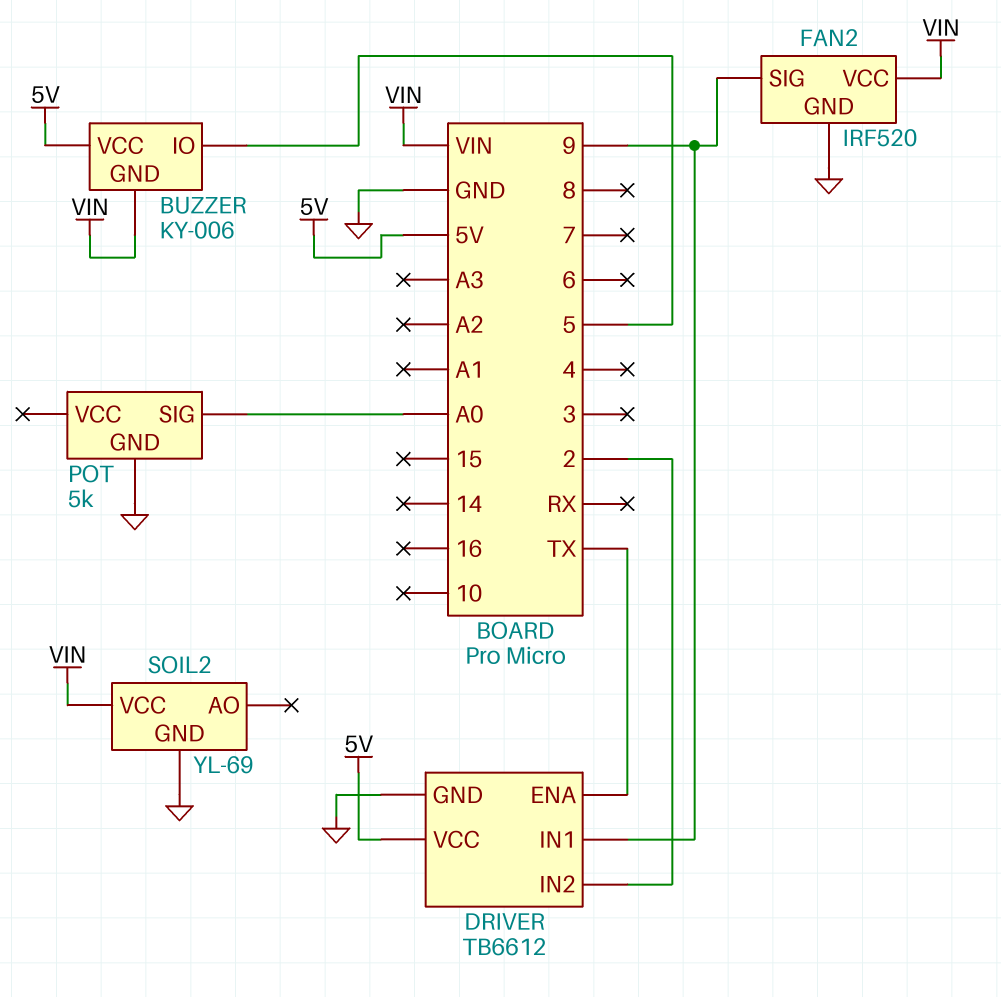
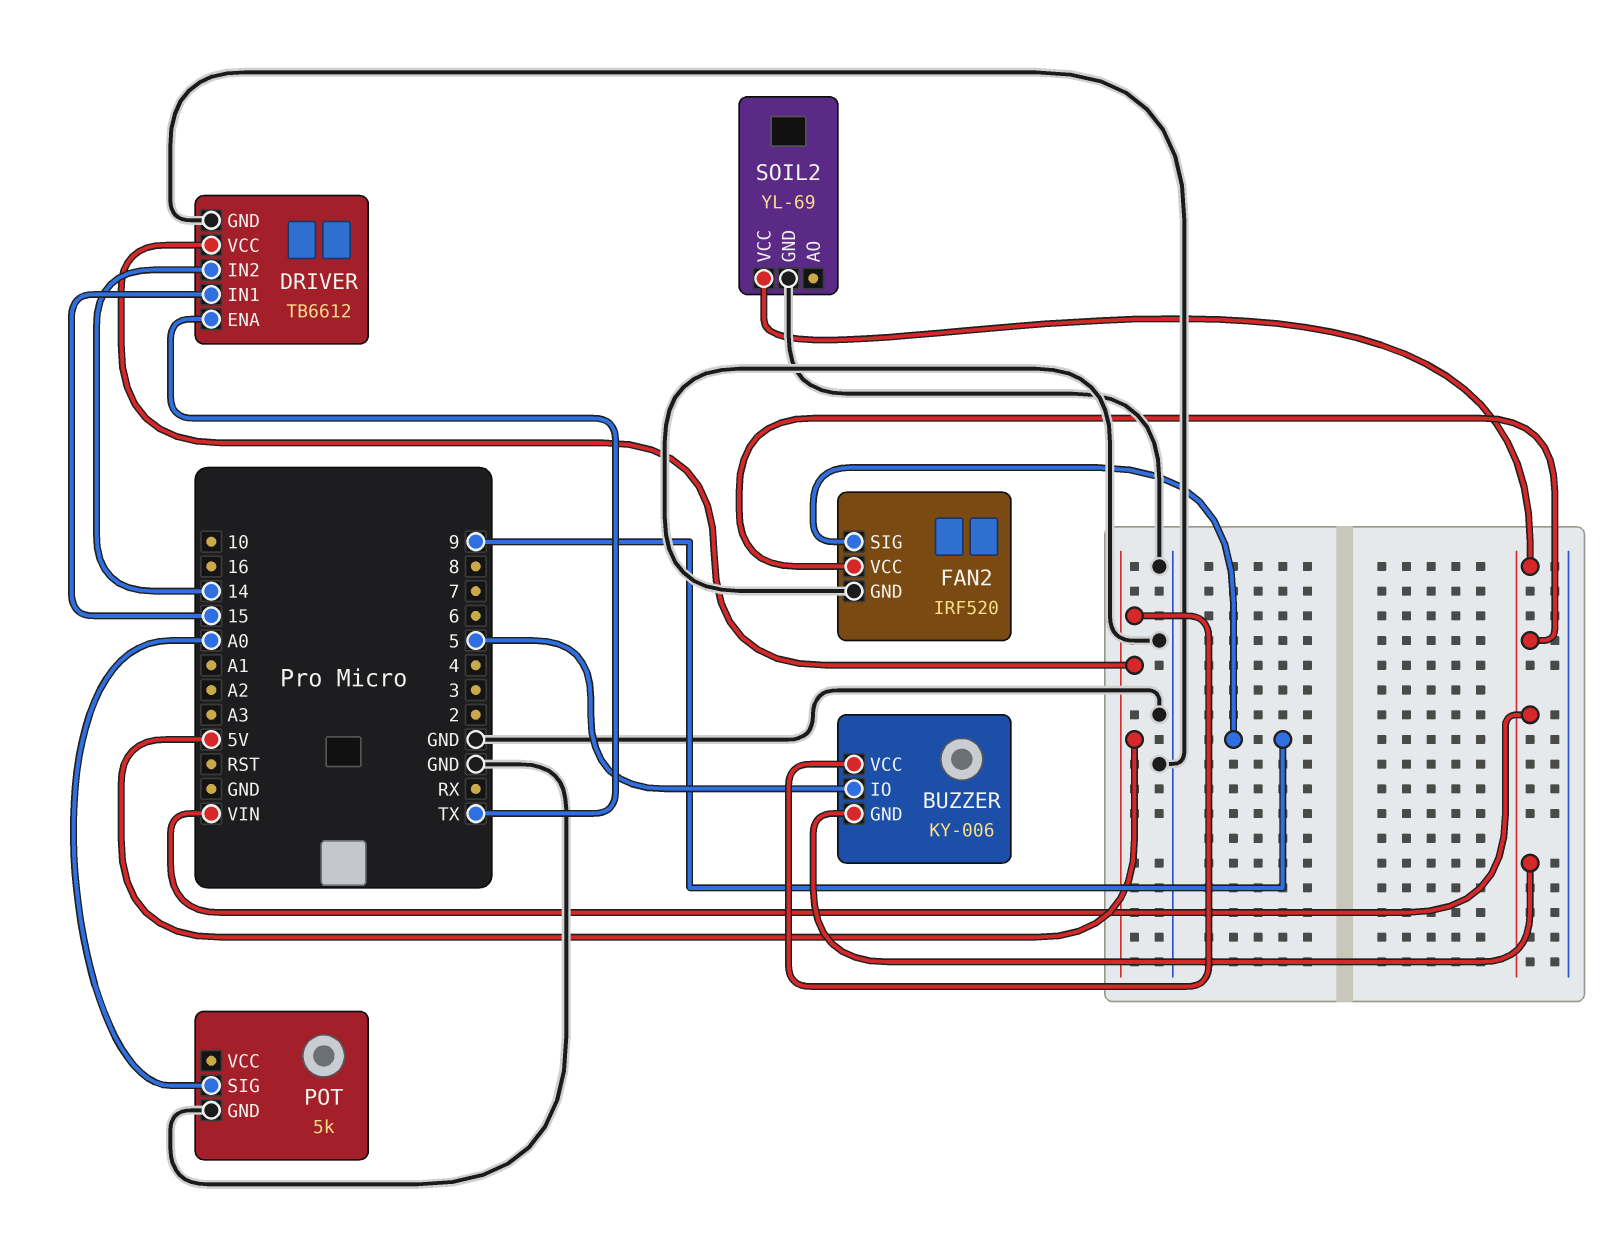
DRIVER pin IN1: 9 -> 15
DRIVER pin IN2: 2 -> 14

